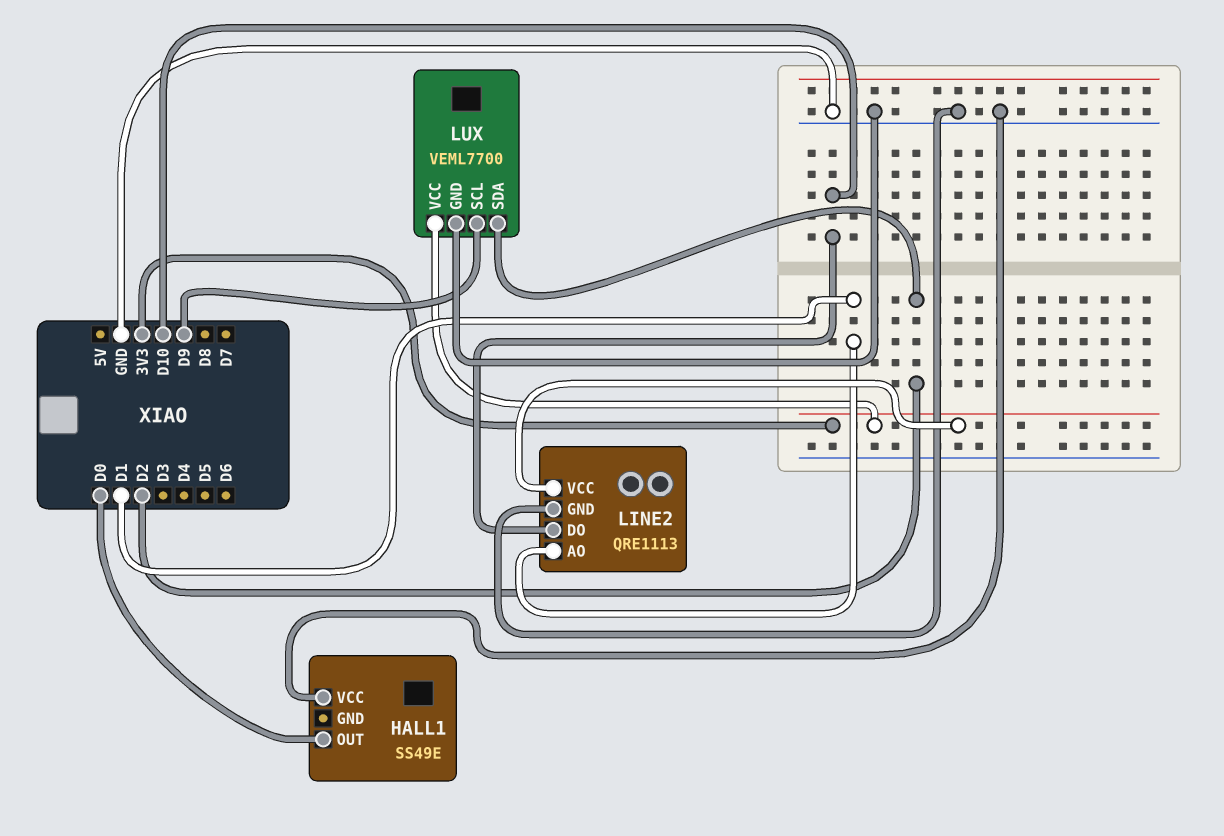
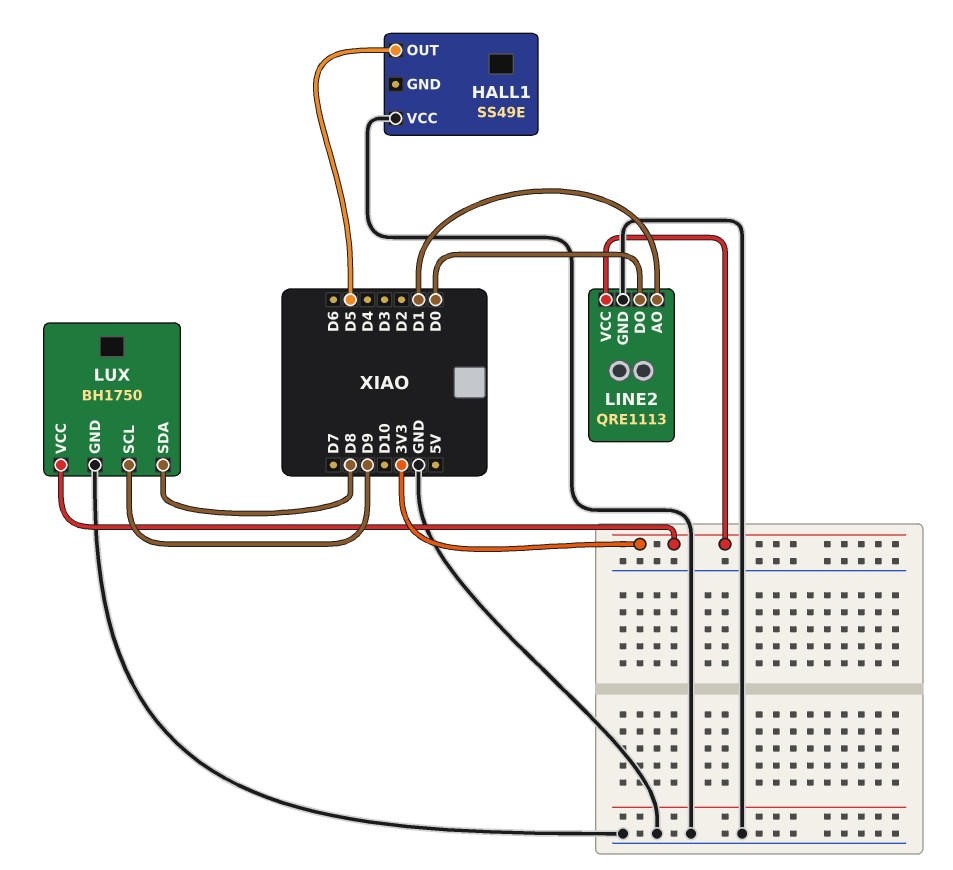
HALL1 pin OUT: D0 -> D5
LINE2 pin DO: D10 -> D0
LUX: VEML7700 -> BH1750
LUX pin SDA: D2 -> D8

